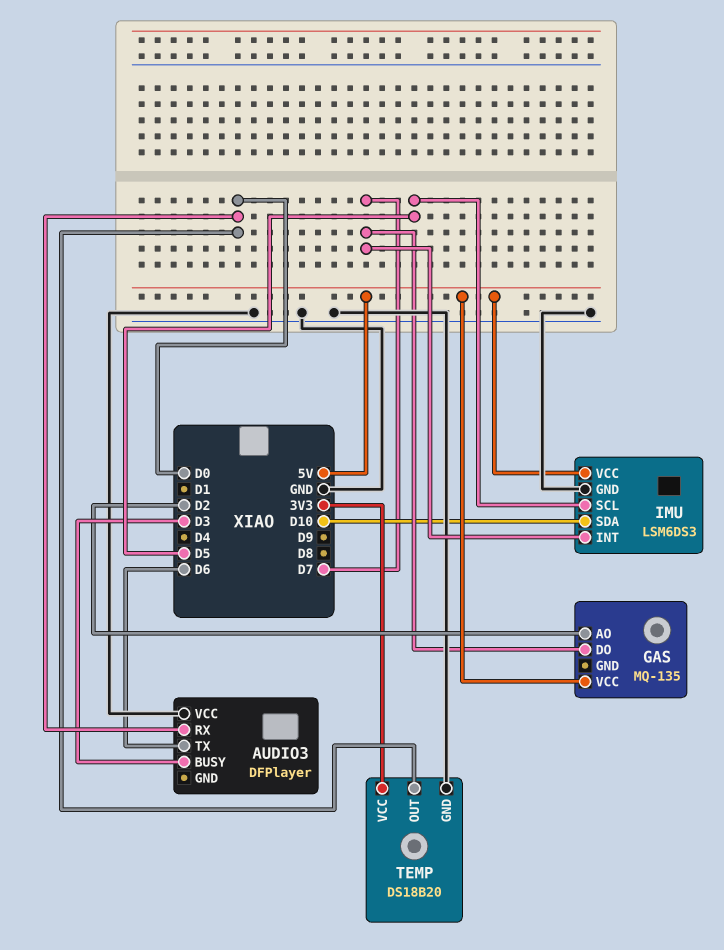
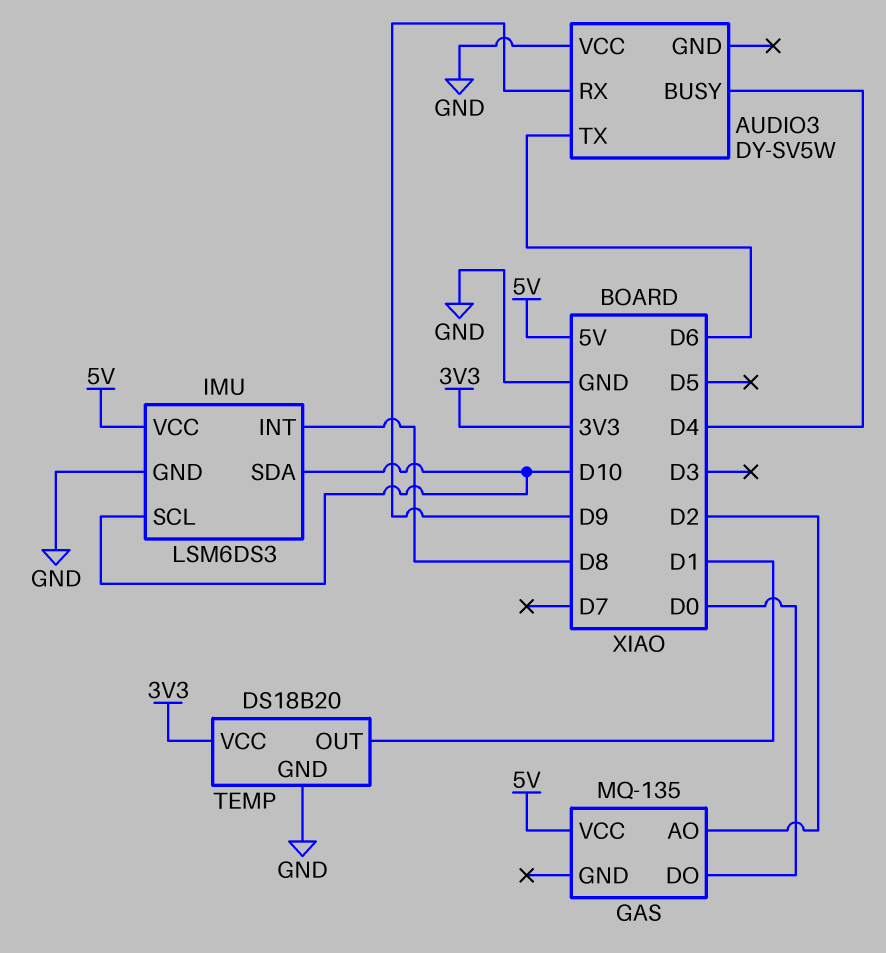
AUDIO3: DFPlayer -> DY-SV5W
AUDIO3 pin BUSY: D3 -> D4
AUDIO3 pin RX: D0 -> D9
GAS pin DO: D7 -> D0
IMU pin INT: D7 -> D8
IMU pin SCL: D5 -> D10
TEMP pin OUT: D0 -> D1

